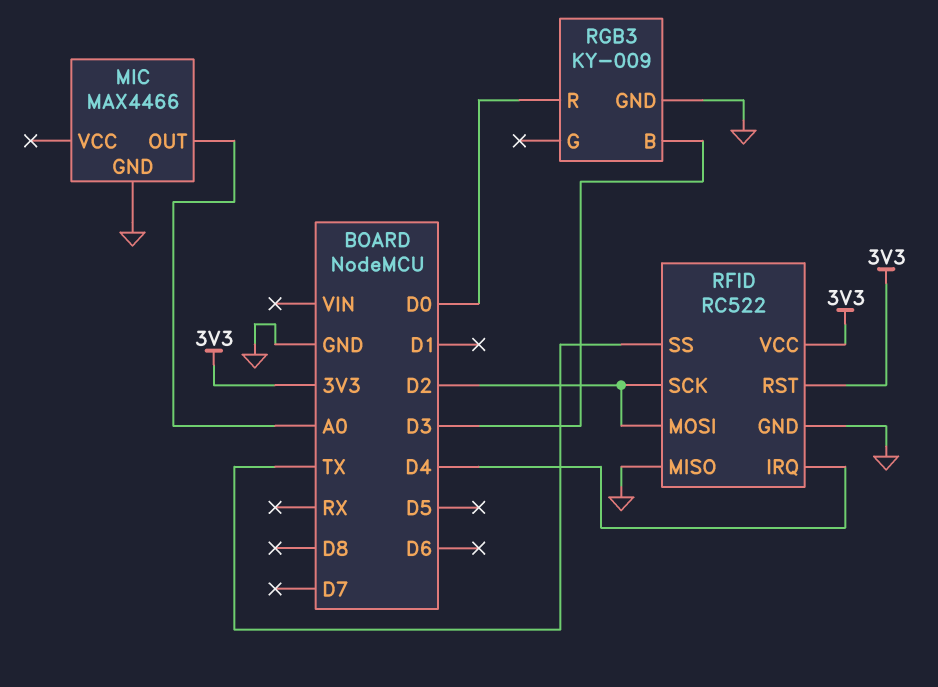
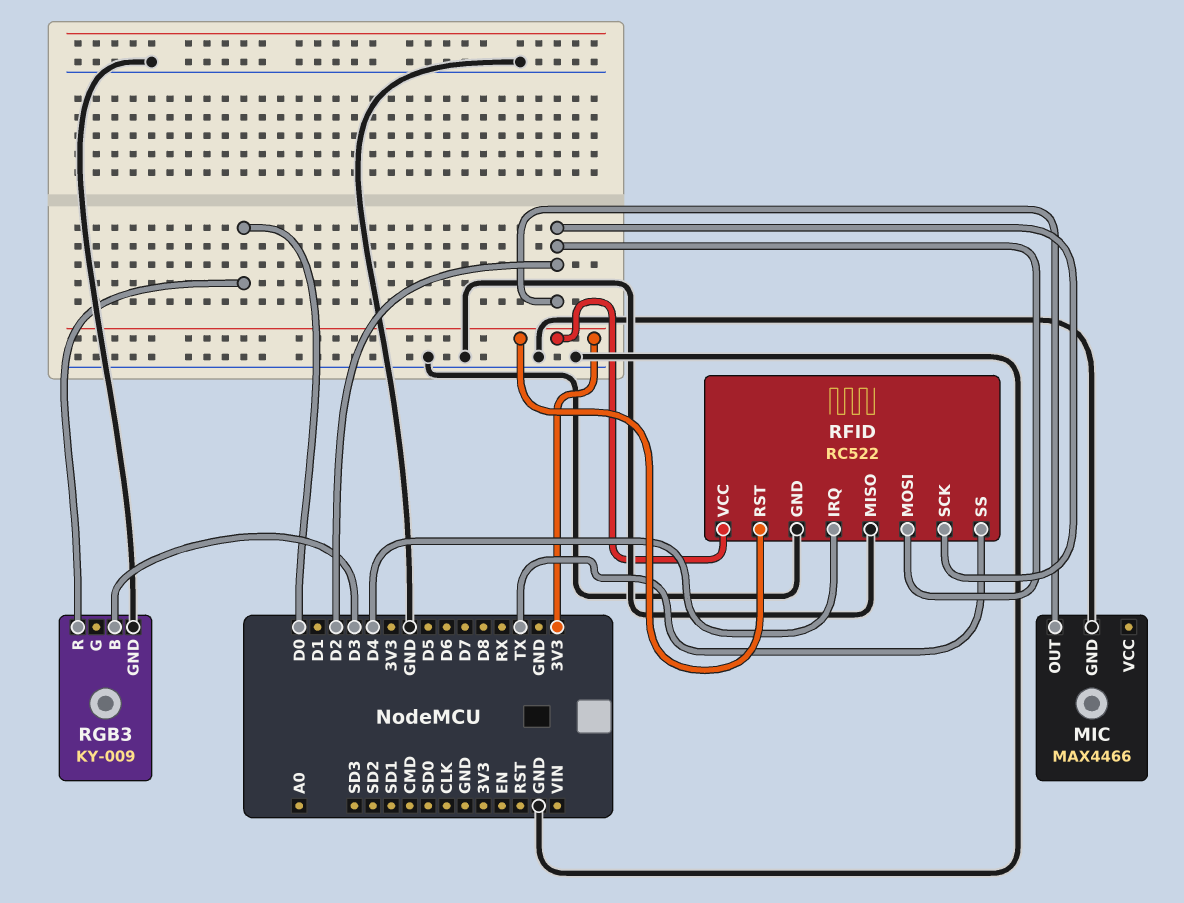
MIC pin OUT: A0 -> D2

